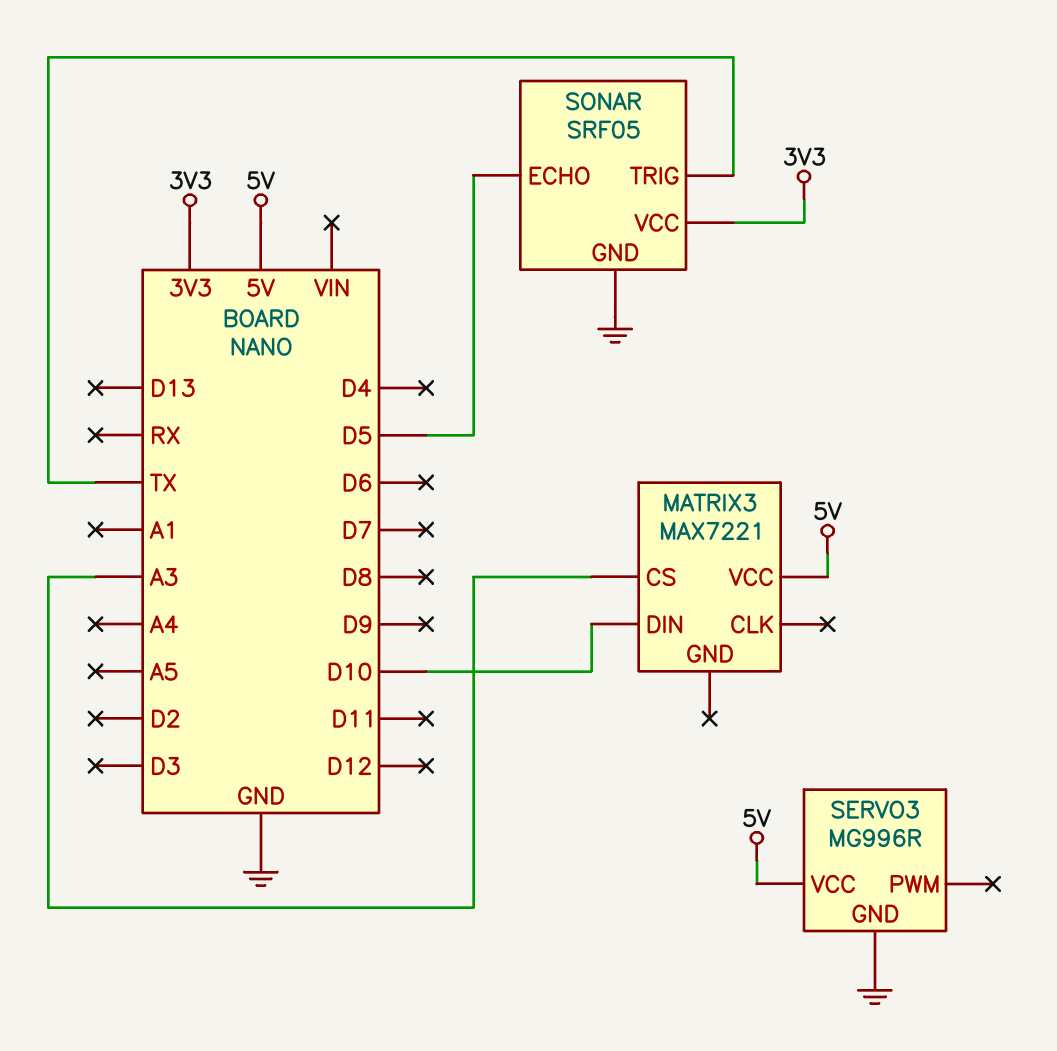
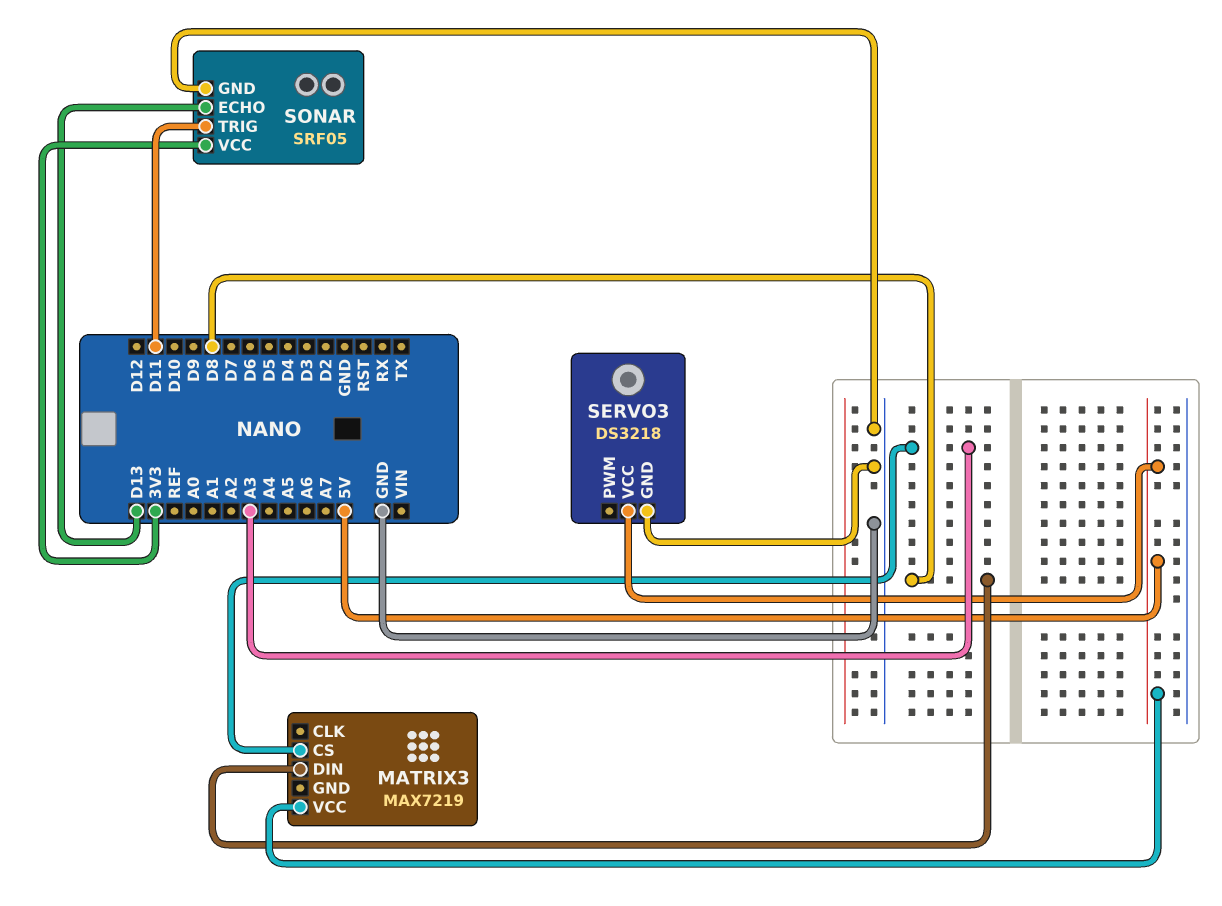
MATRIX3: MAX7221 -> MAX7219
MATRIX3 pin DIN: D10 -> D8
SERVO3: MG996R -> DS3218
SONAR pin ECHO: D5 -> D13
SONAR pin TRIG: TX -> D11

